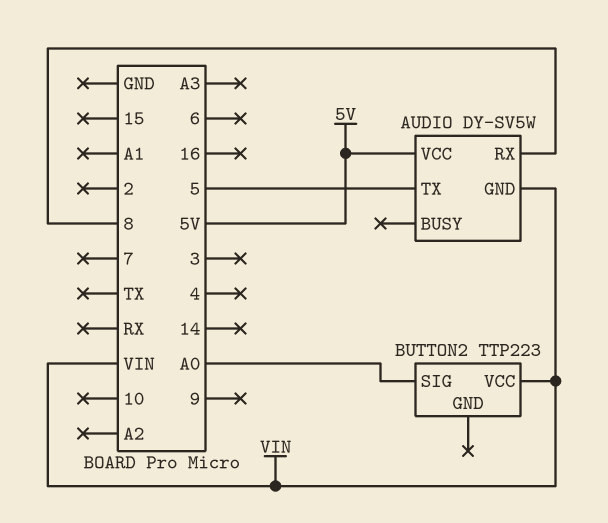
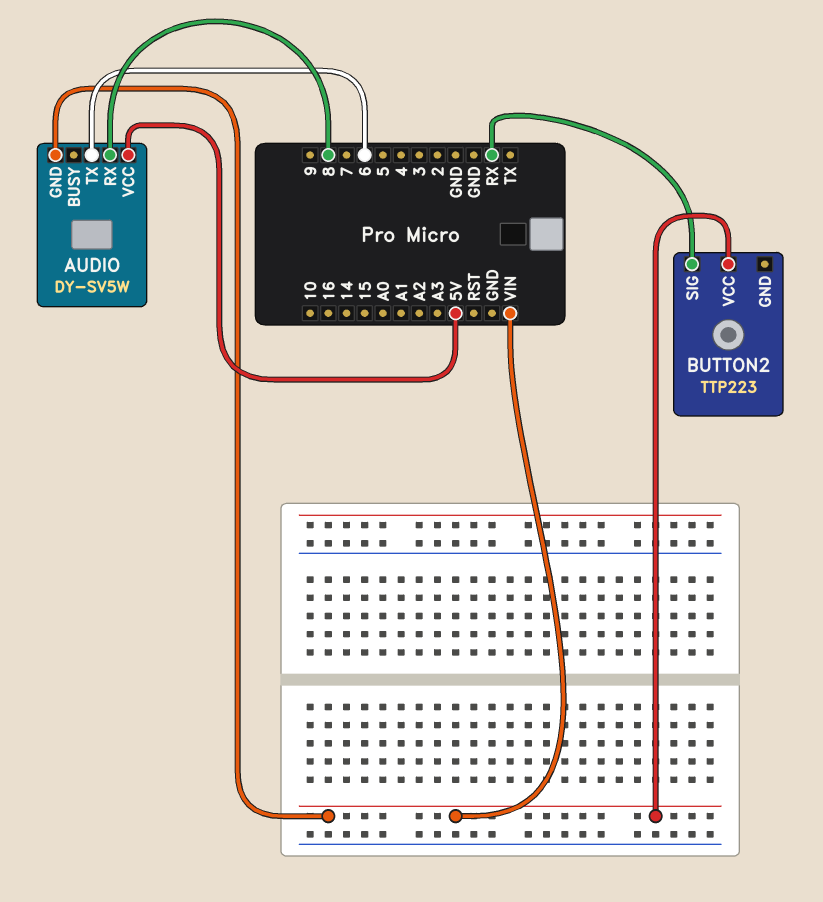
AUDIO pin TX: 5 -> 6
BUTTON2 pin SIG: A0 -> RX

